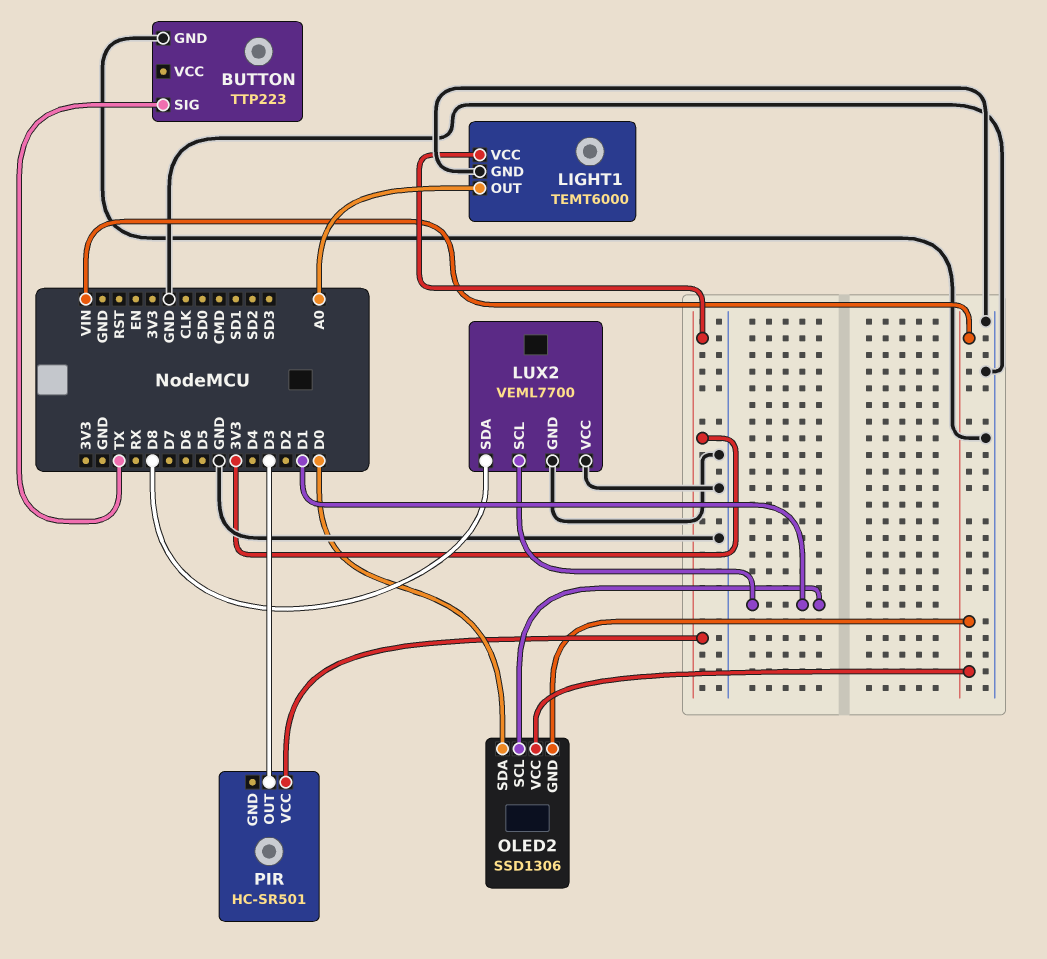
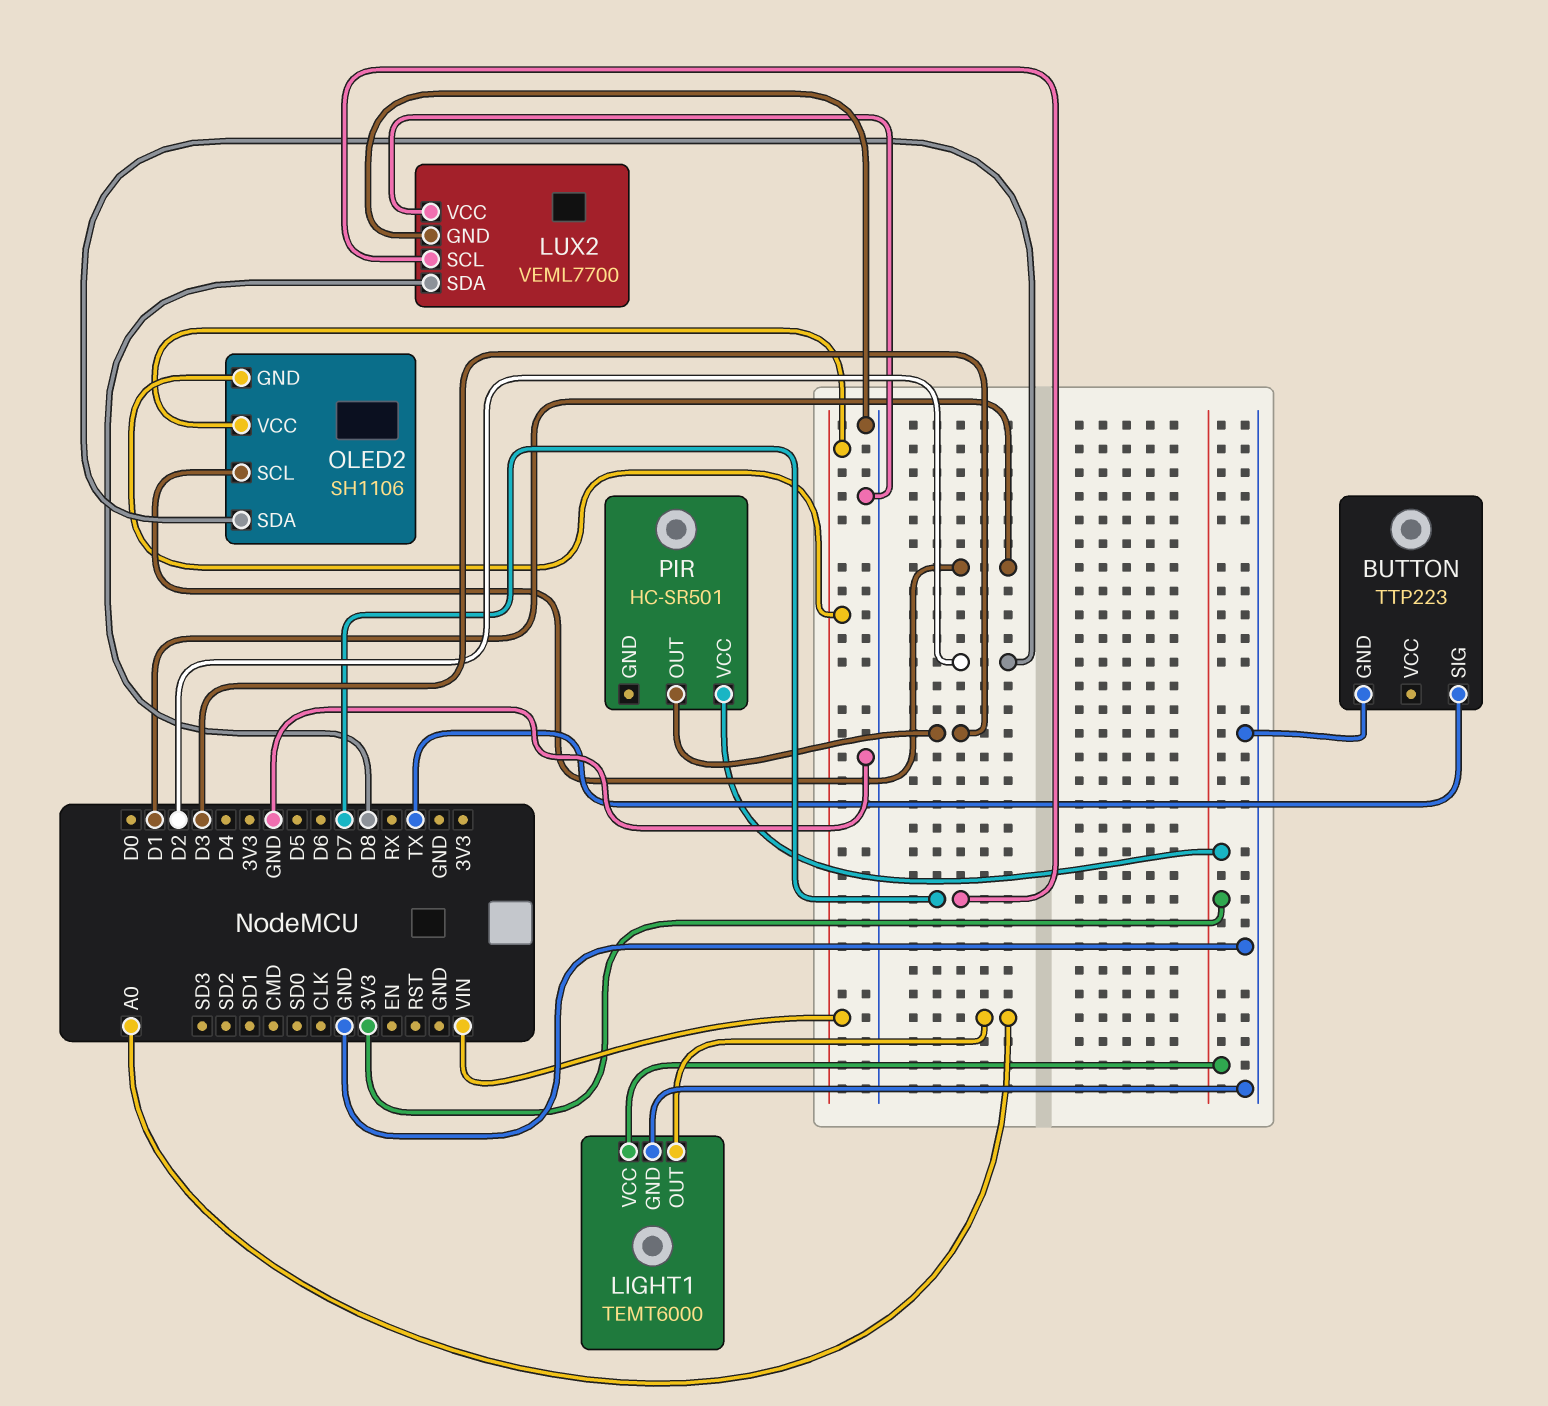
LUX2 pin SCL: D1 -> D7
OLED2: SSD1306 -> SH1106
OLED2 pin SDA: D0 -> D2

